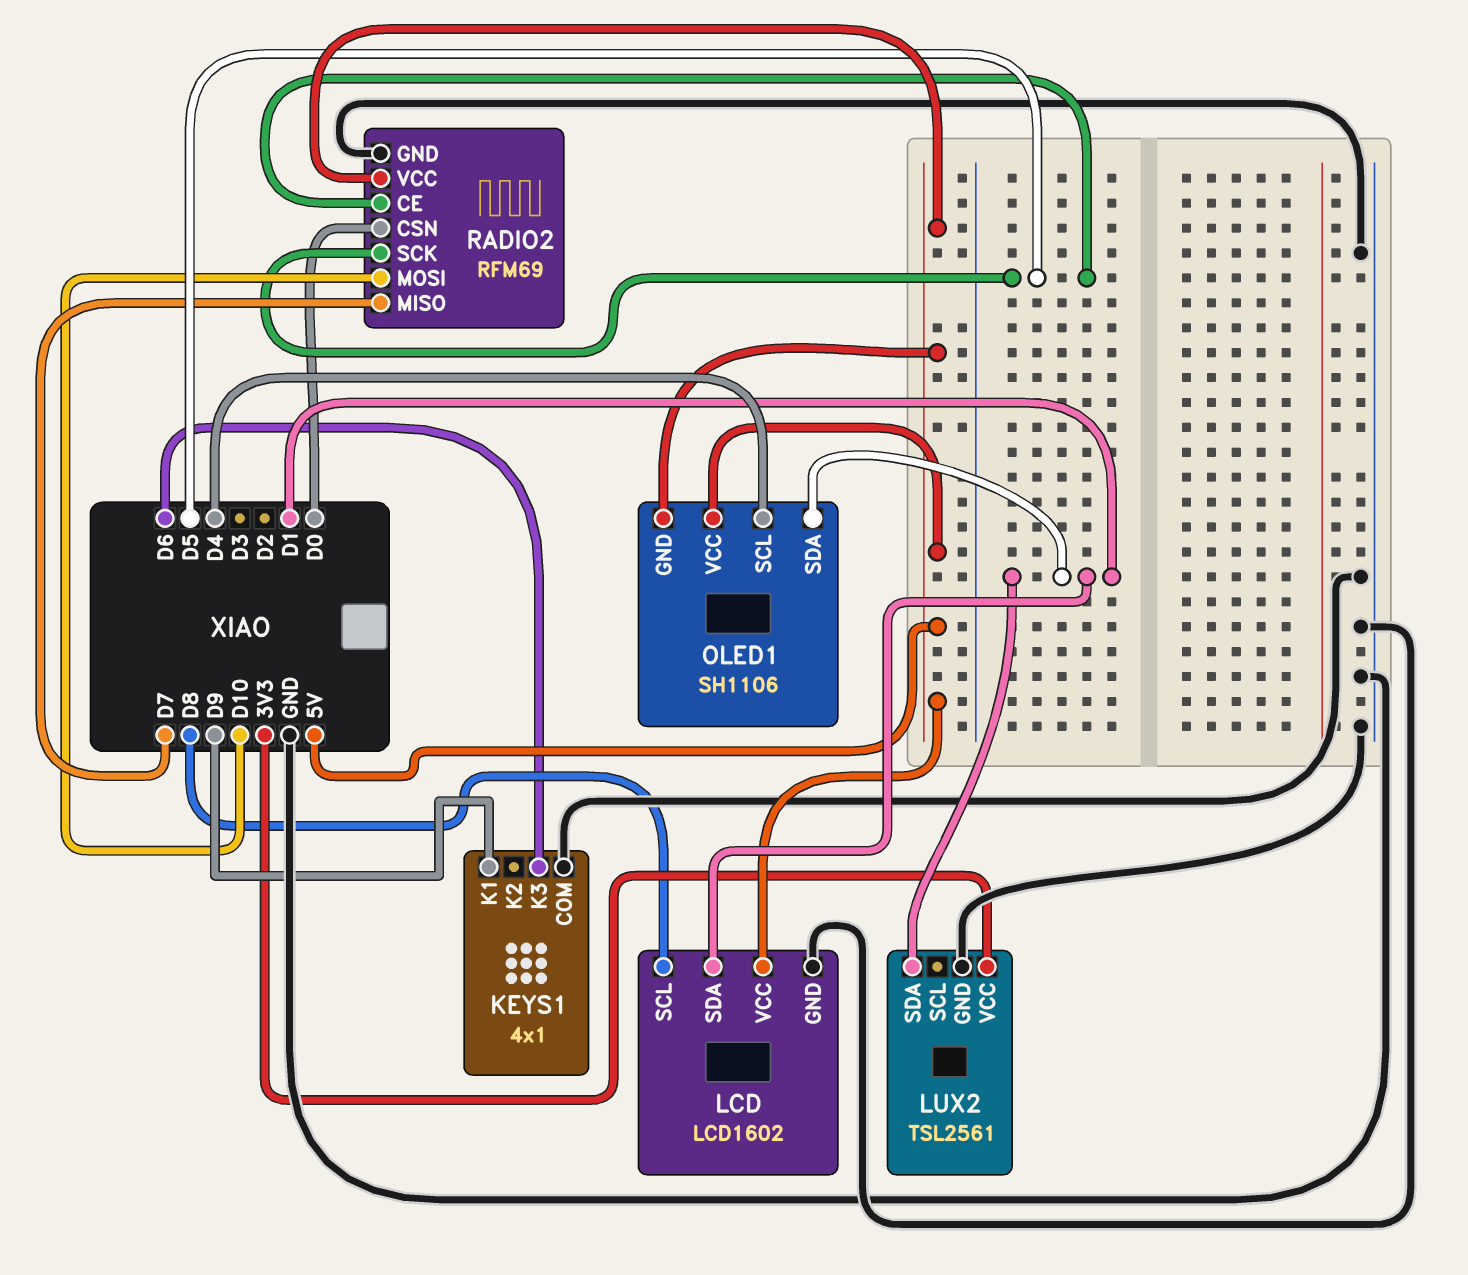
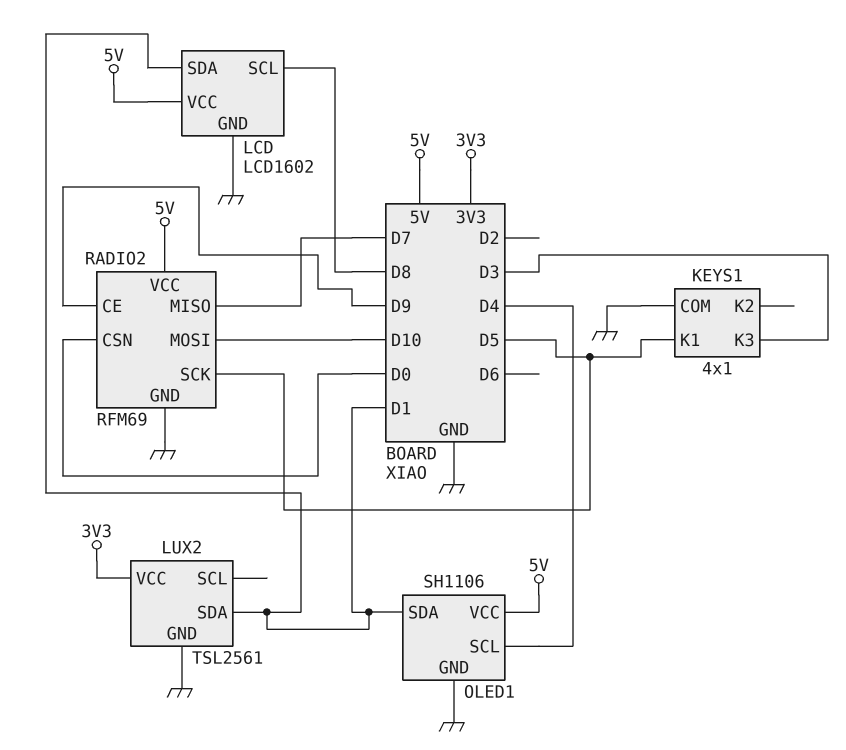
KEYS1 pin K1: D9 -> D5
KEYS1 pin K3: D6 -> D3
OLED1 pin GND: 5V -> GND
RADIO2 pin CE: D5 -> D9

